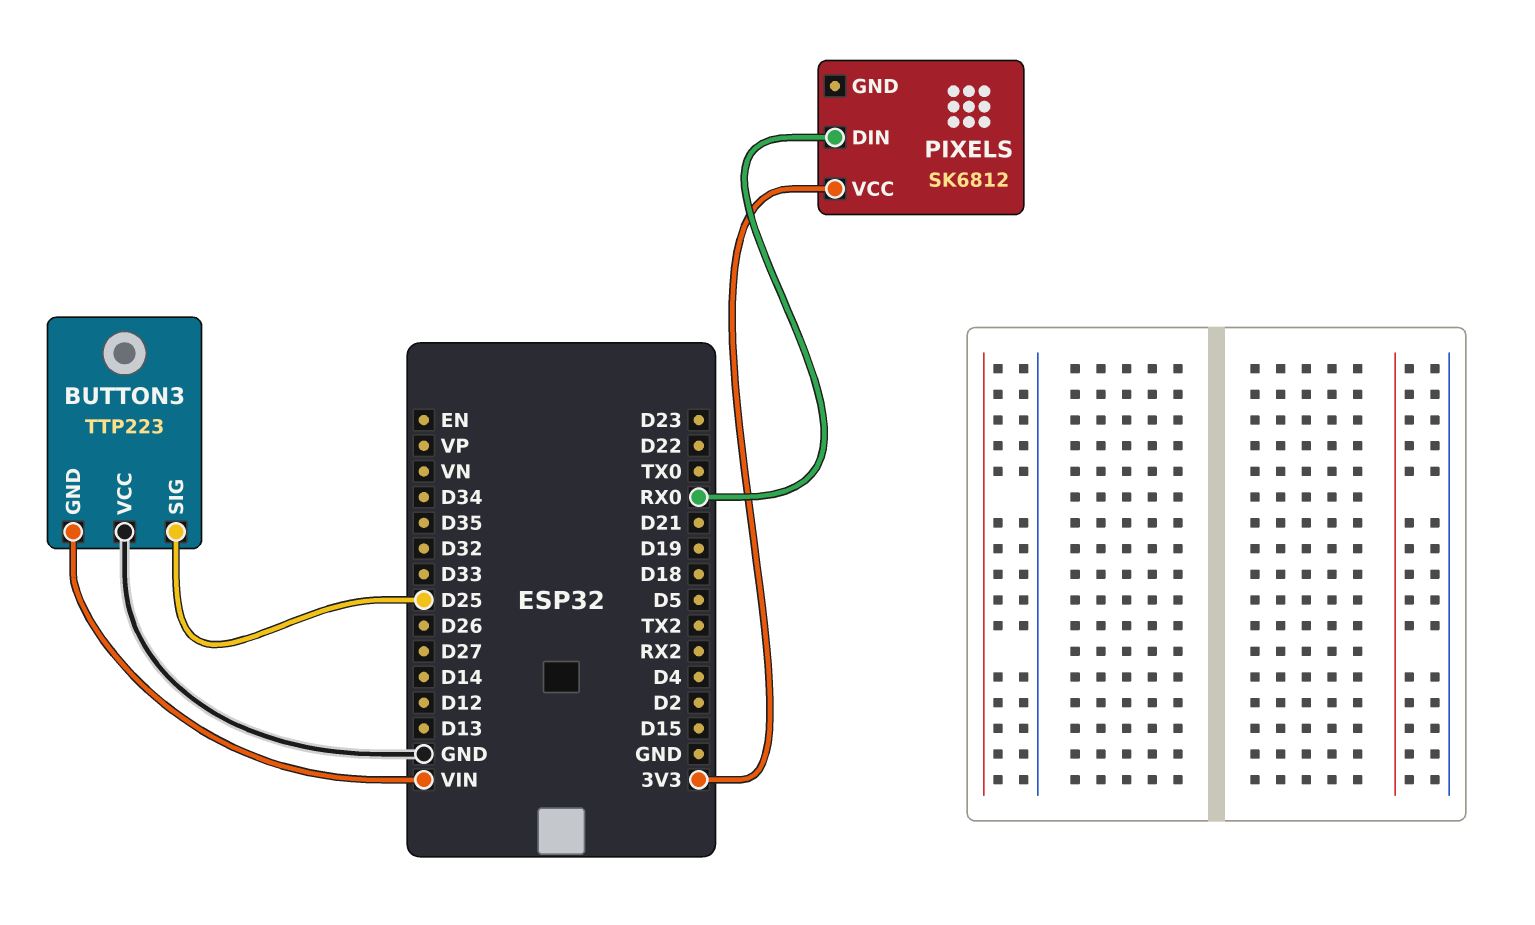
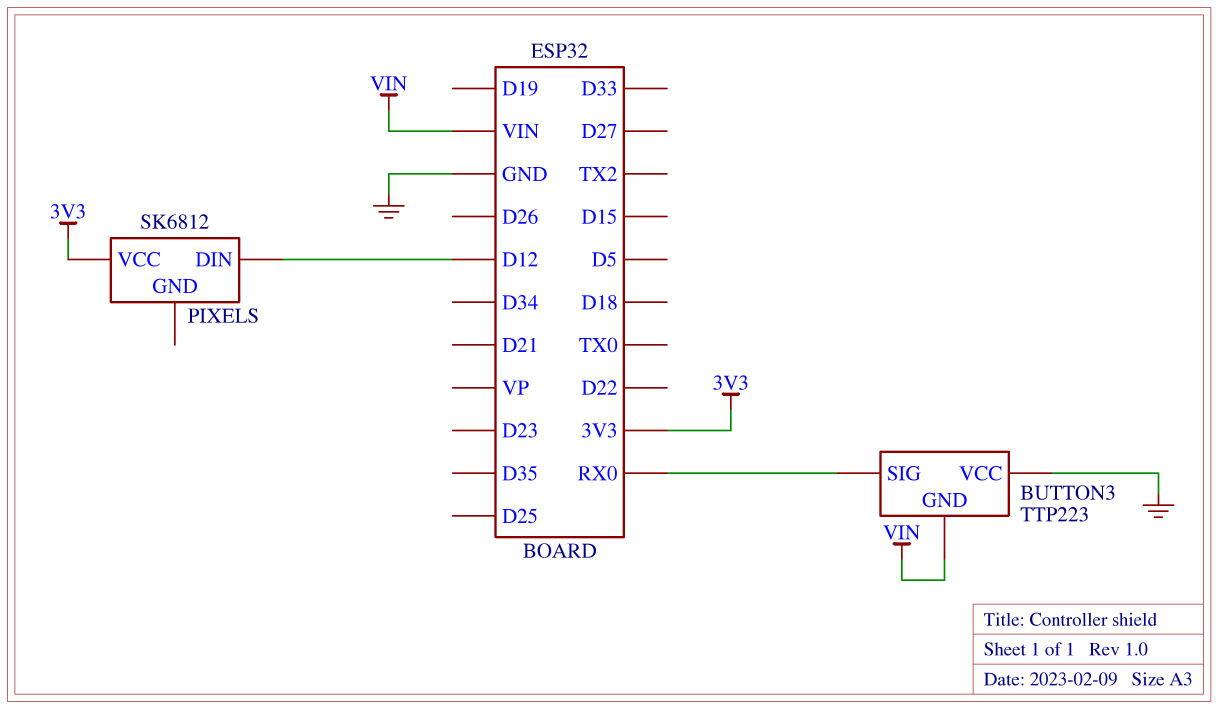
BUTTON3 pin SIG: D25 -> RX0
PIXELS pin DIN: RX0 -> D12

